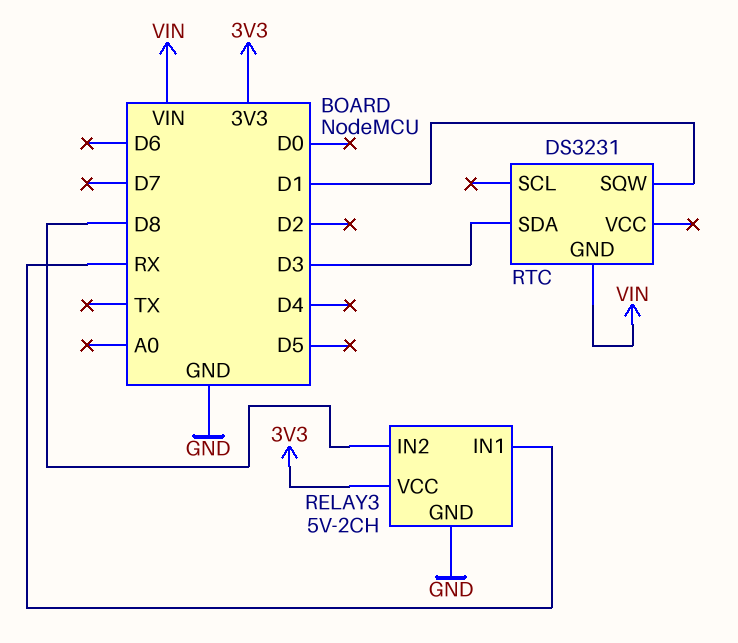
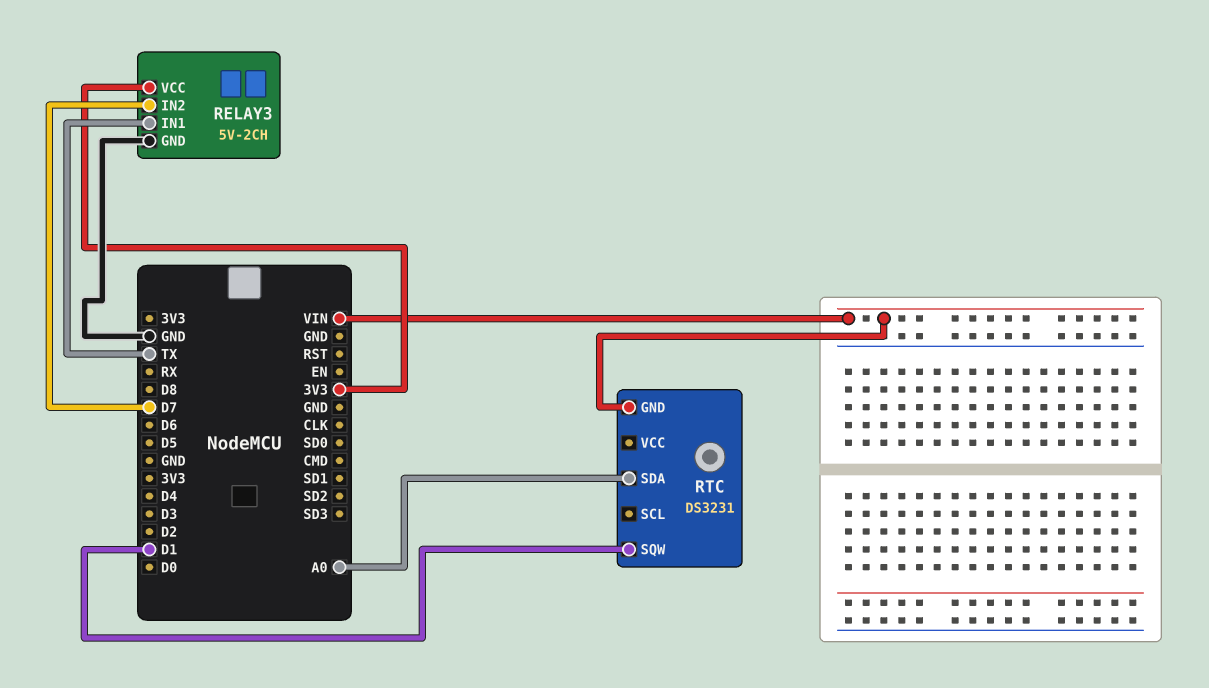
RELAY3 pin IN1: RX -> TX
RELAY3 pin IN2: D8 -> D7
RTC pin SDA: D3 -> A0

